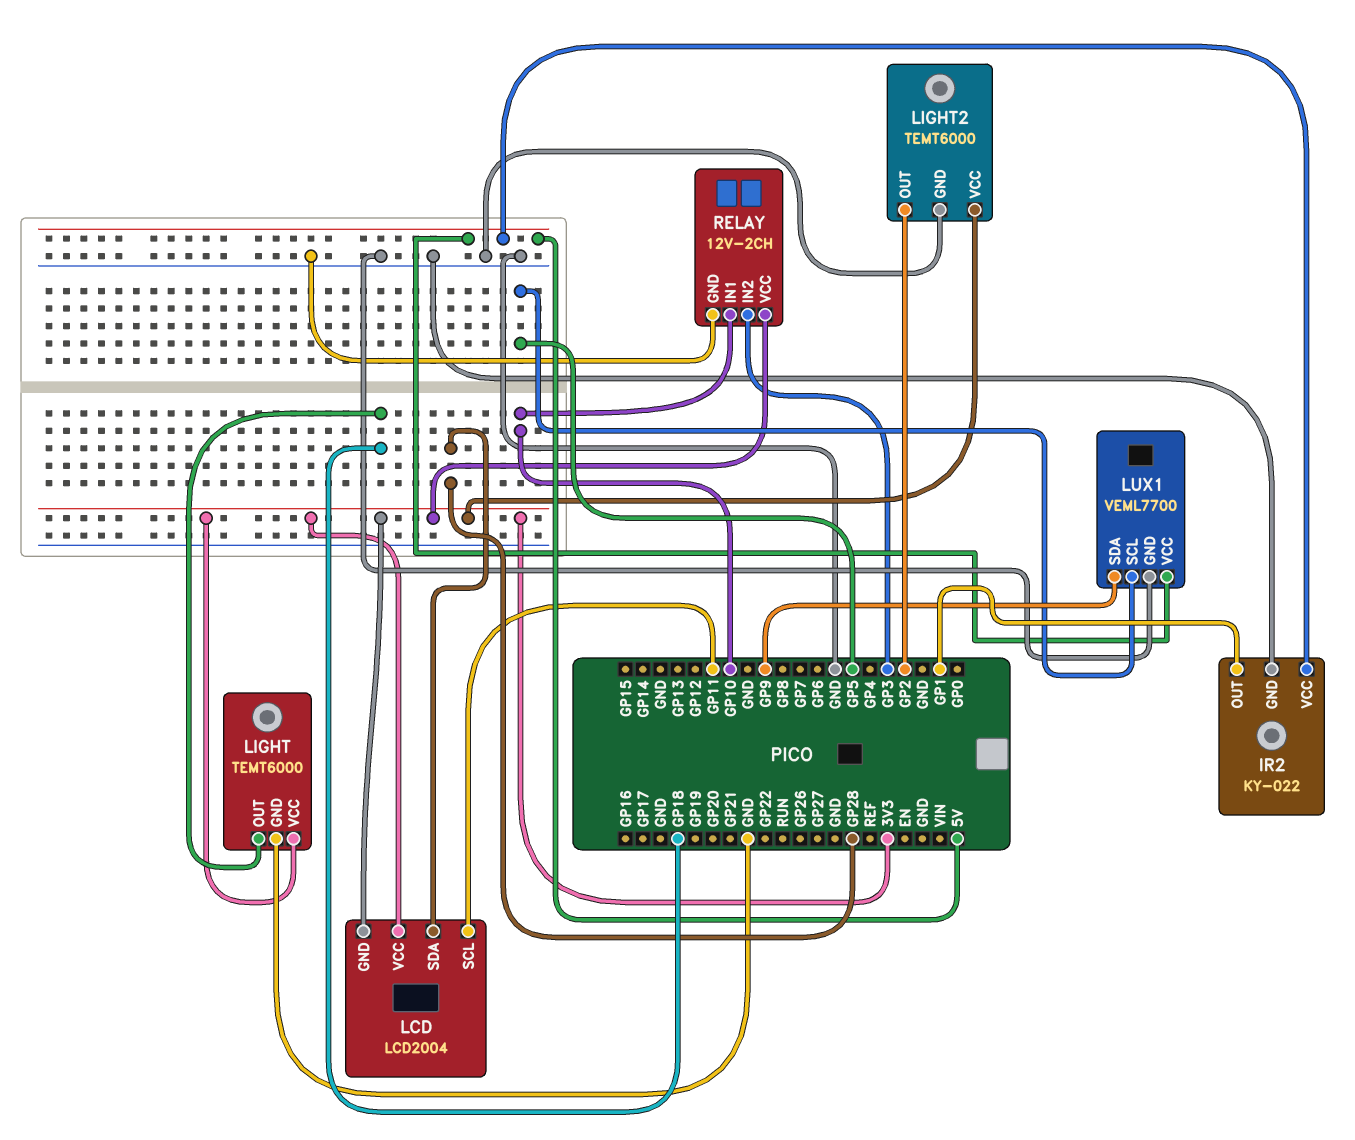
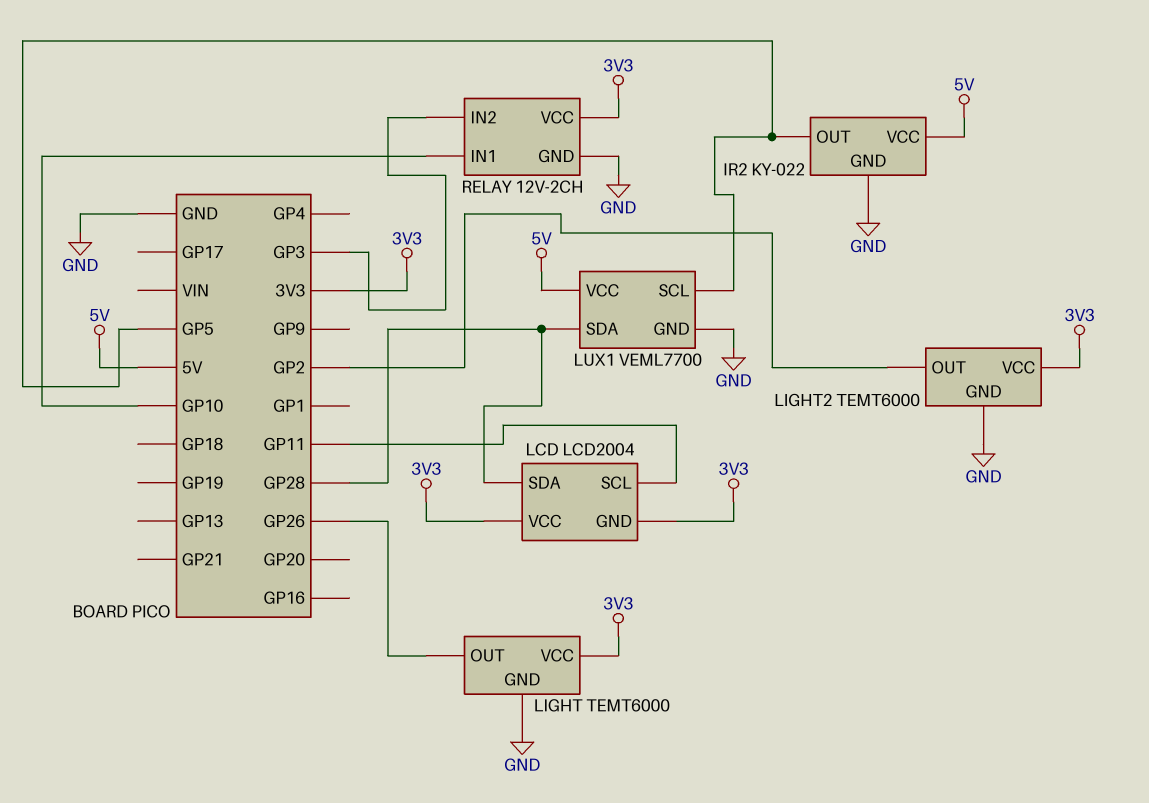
IR2 pin OUT: GP1 -> GP5
LIGHT pin OUT: GP18 -> GP26
LUX1 pin SDA: GP9 -> GP28

